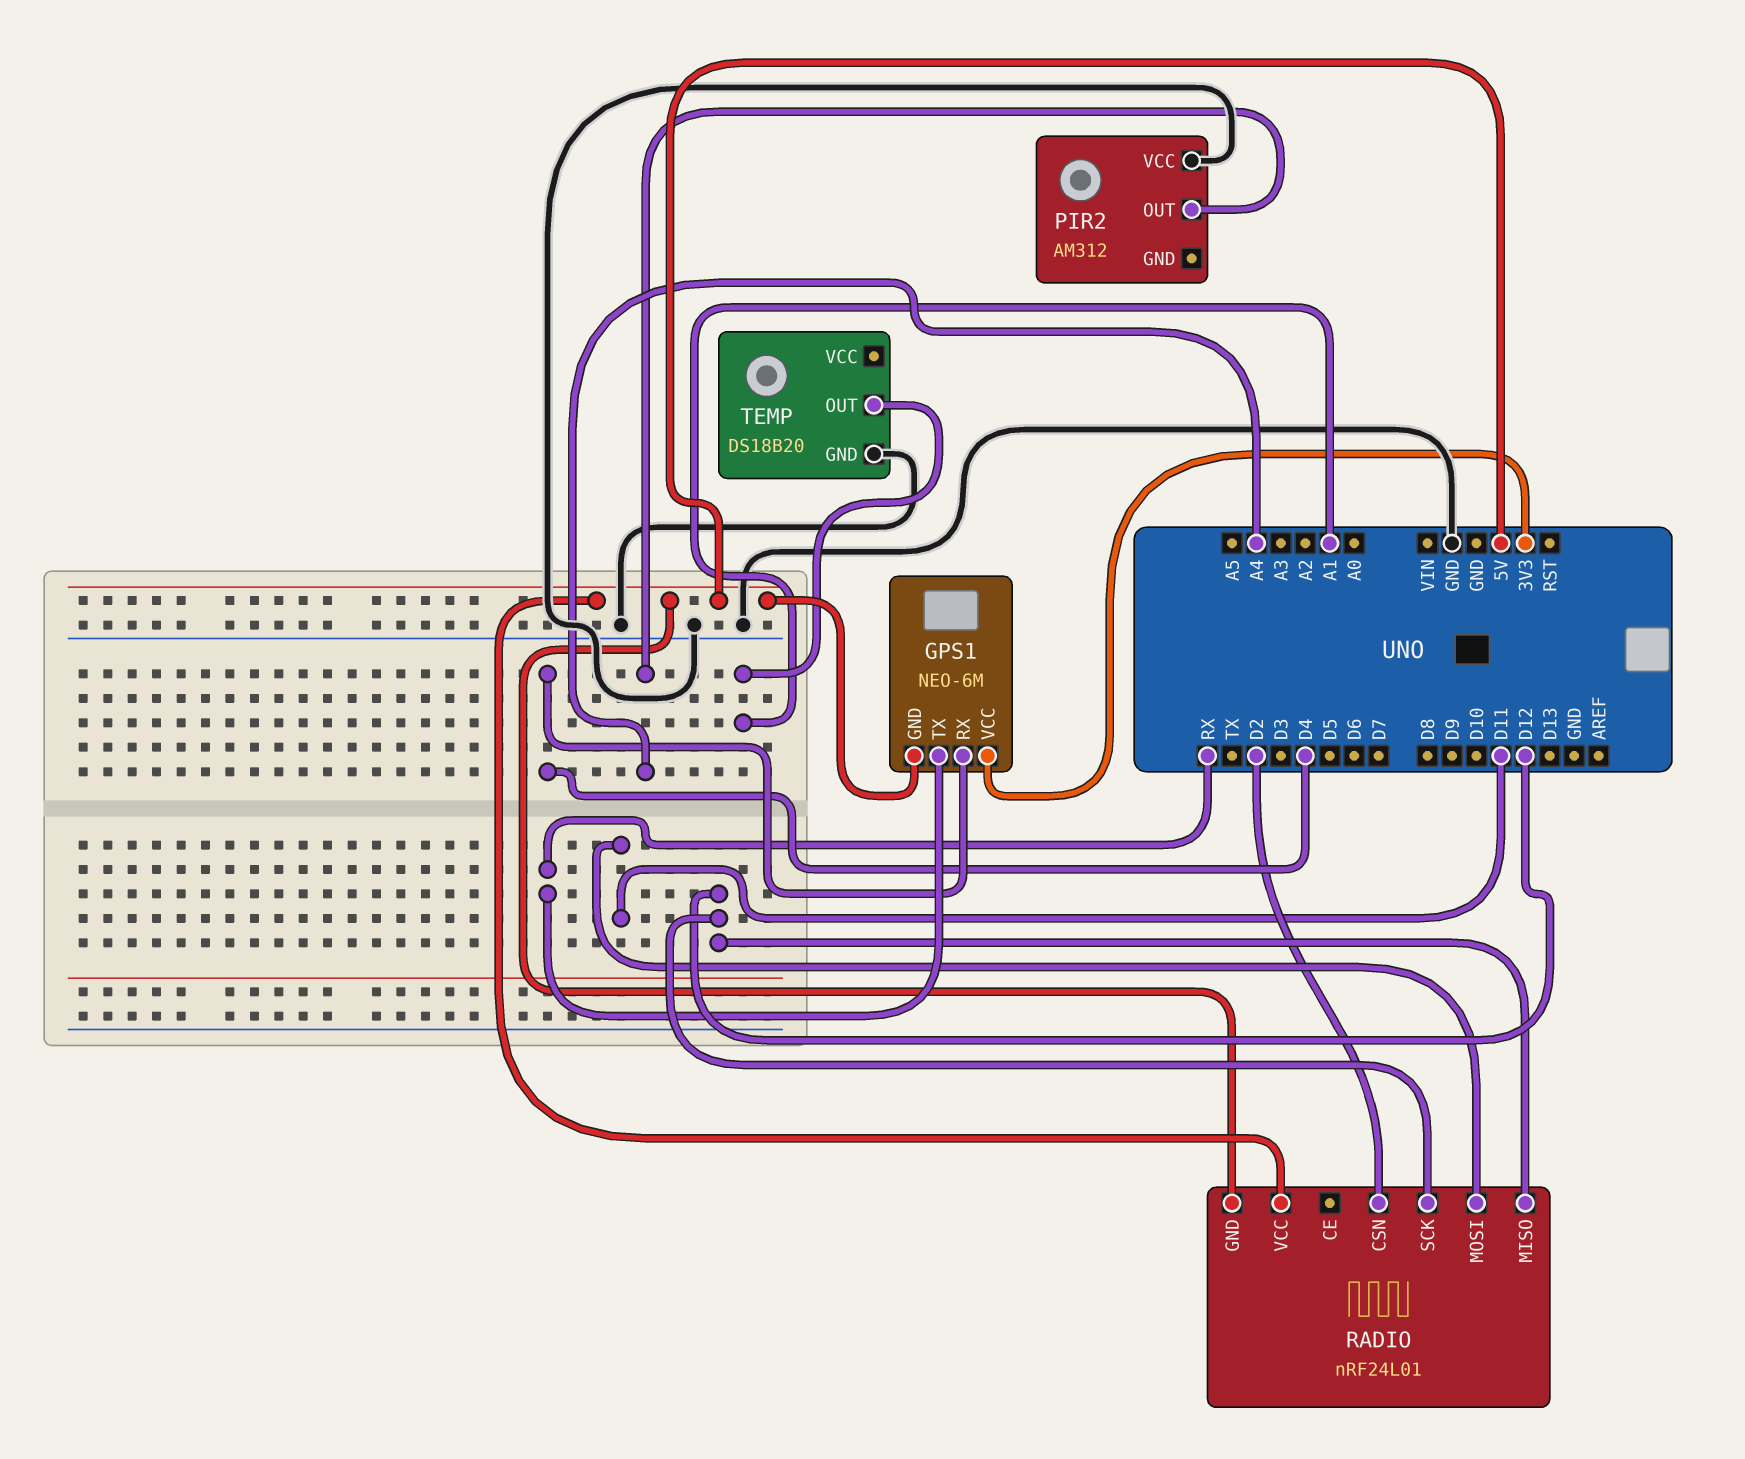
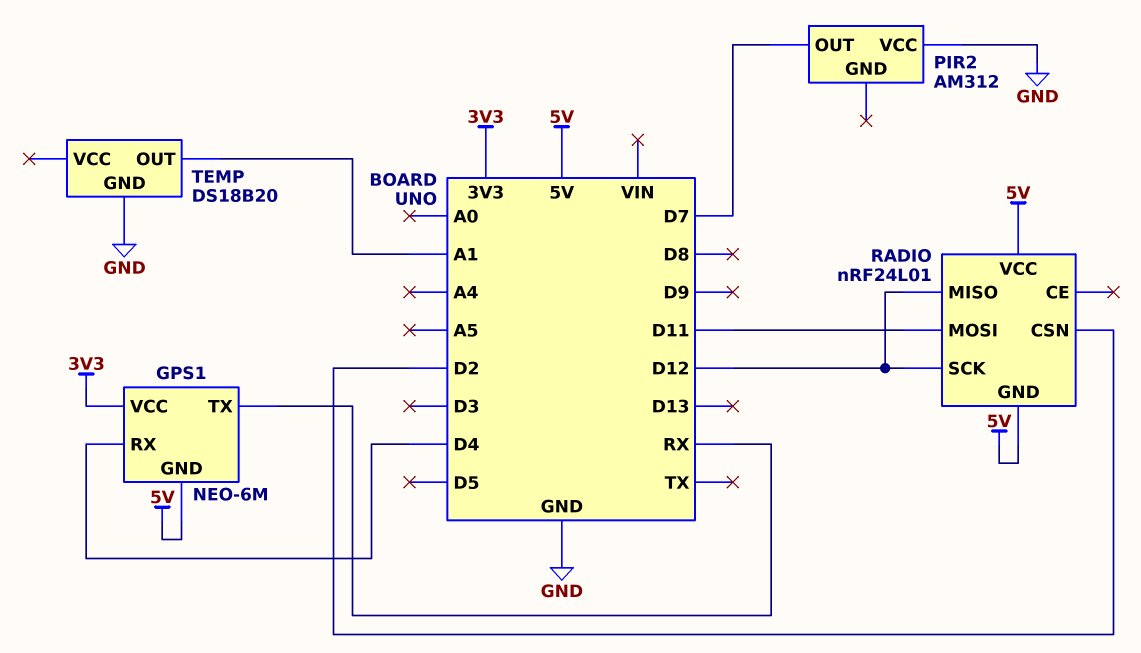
PIR2 pin OUT: A4 -> D7

